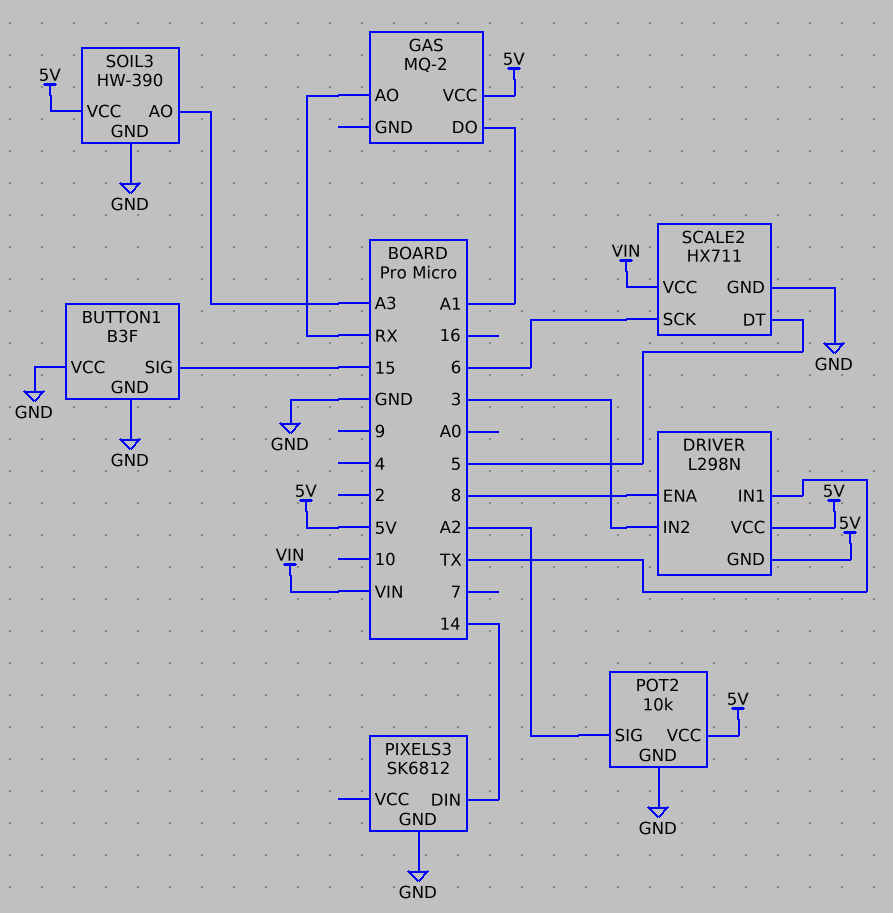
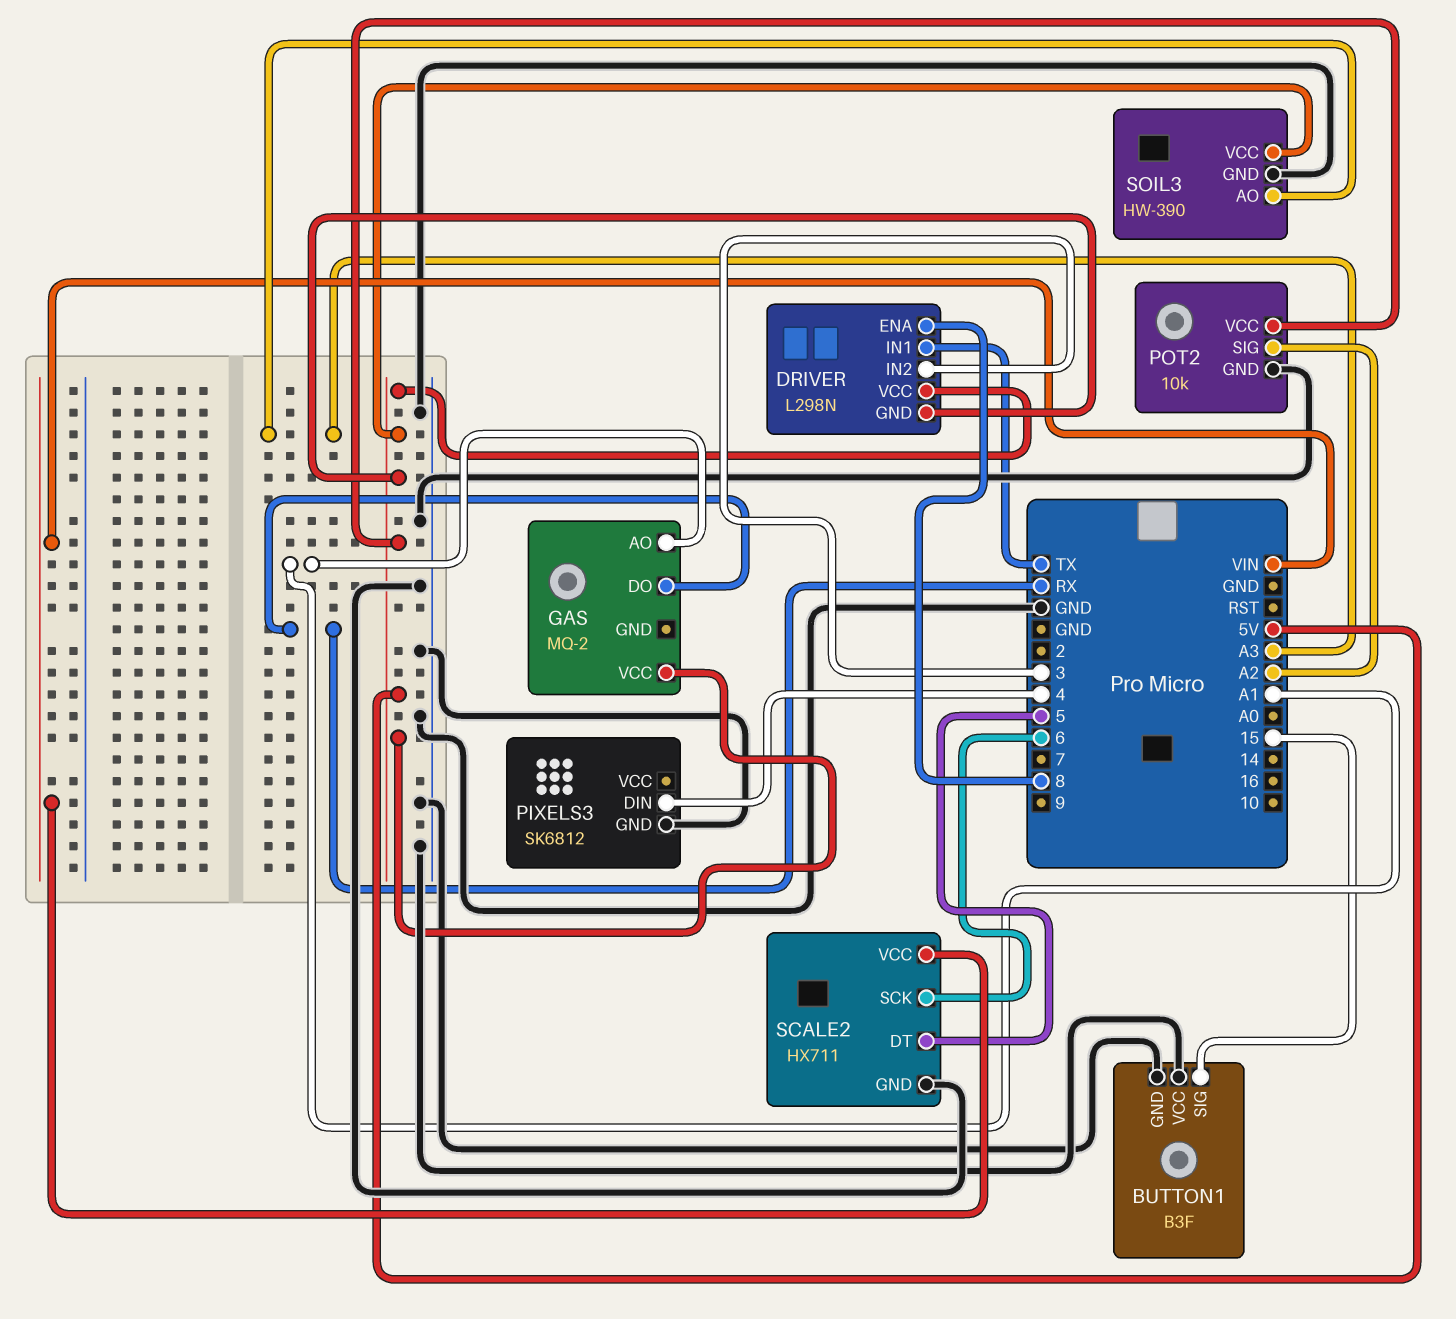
GAS pin AO: RX -> A1
GAS pin DO: A1 -> RX
PIXELS3 pin DIN: 14 -> 4

